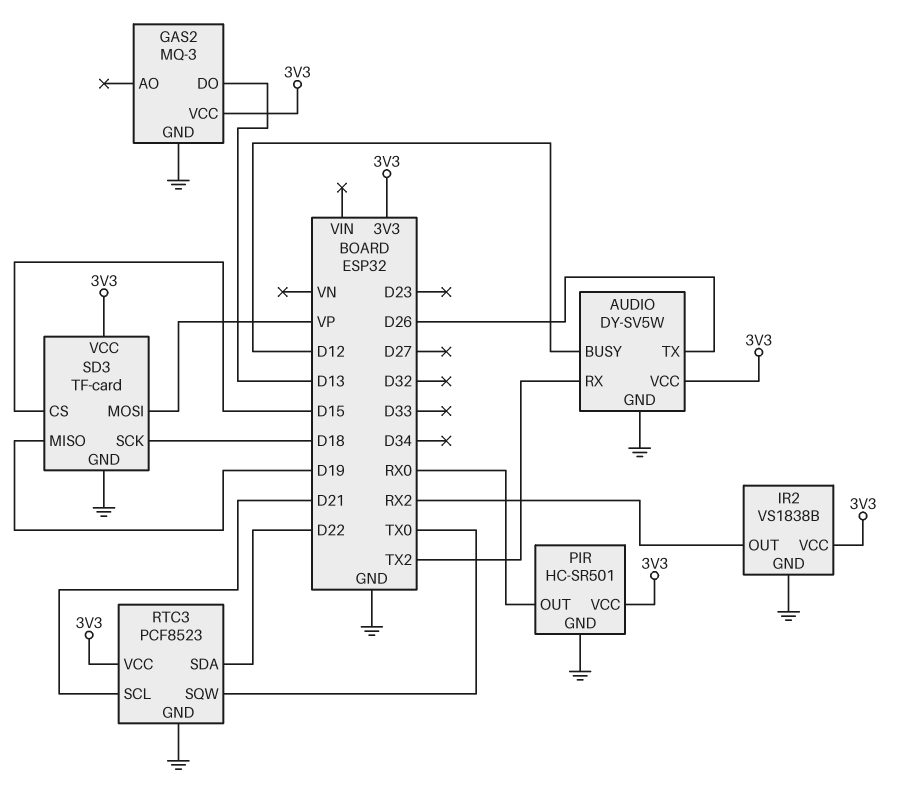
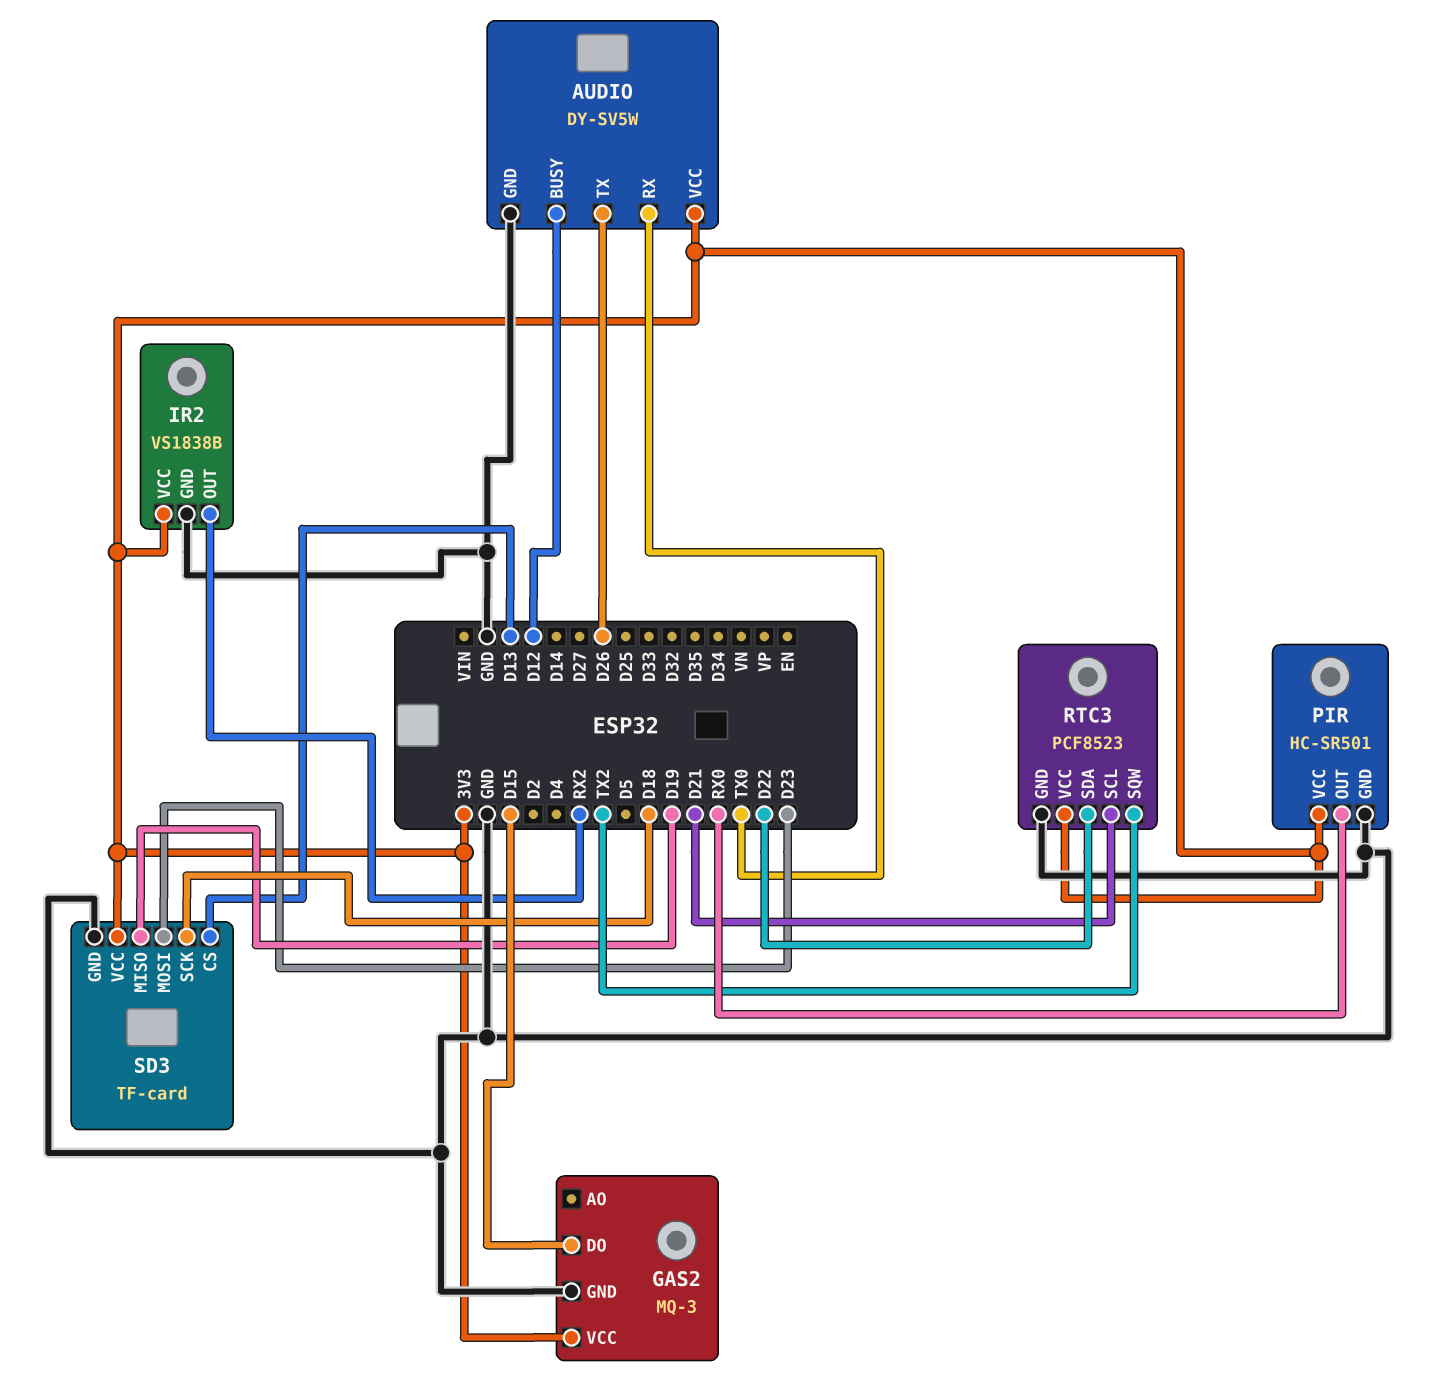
AUDIO pin RX: TX2 -> TX0
GAS2 pin DO: D13 -> D15
RTC3 pin SQW: TX0 -> TX2
SD3 pin CS: D15 -> D13
SD3 pin MOSI: VP -> D23

